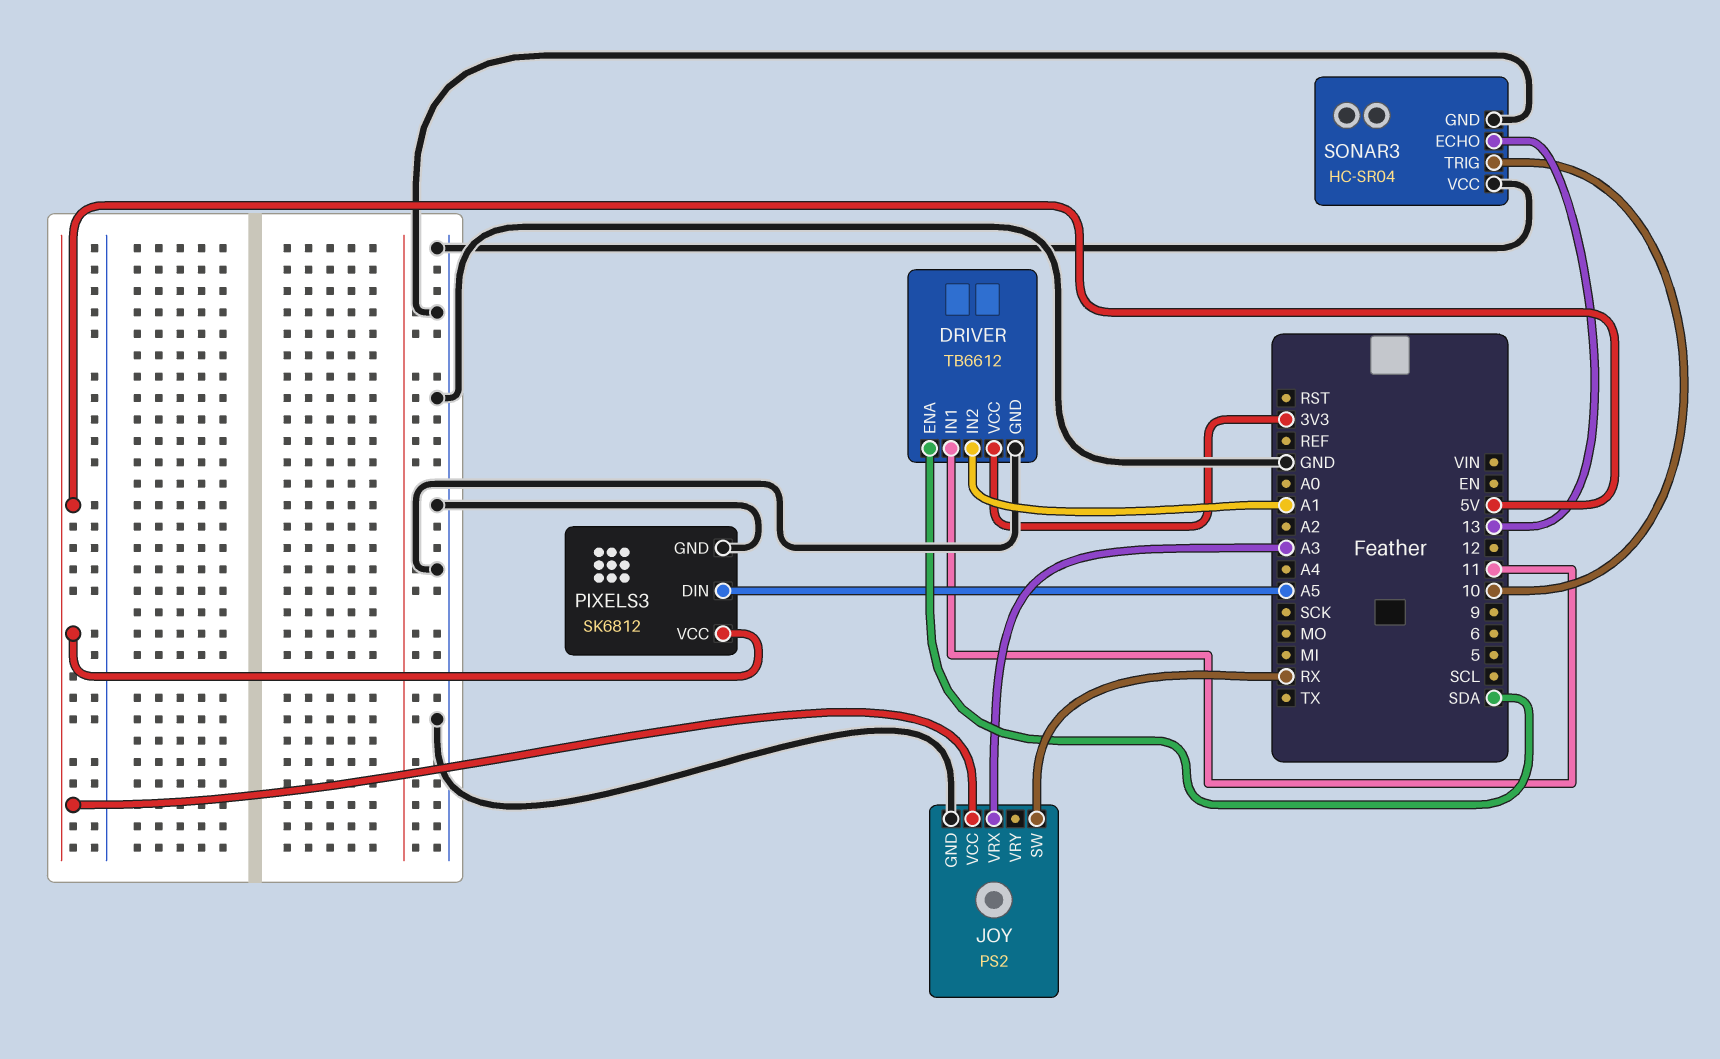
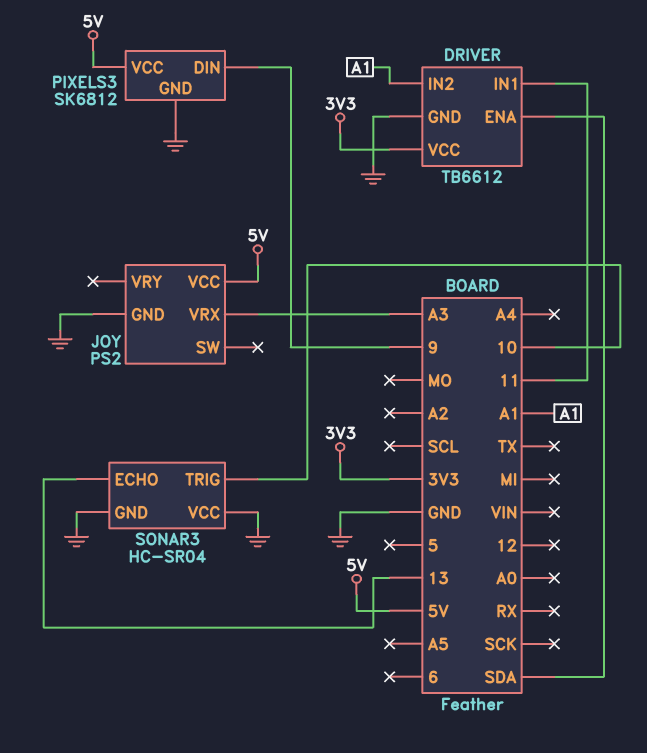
JOY pin SW: RX -> none
PIXELS3 pin DIN: A5 -> 9

